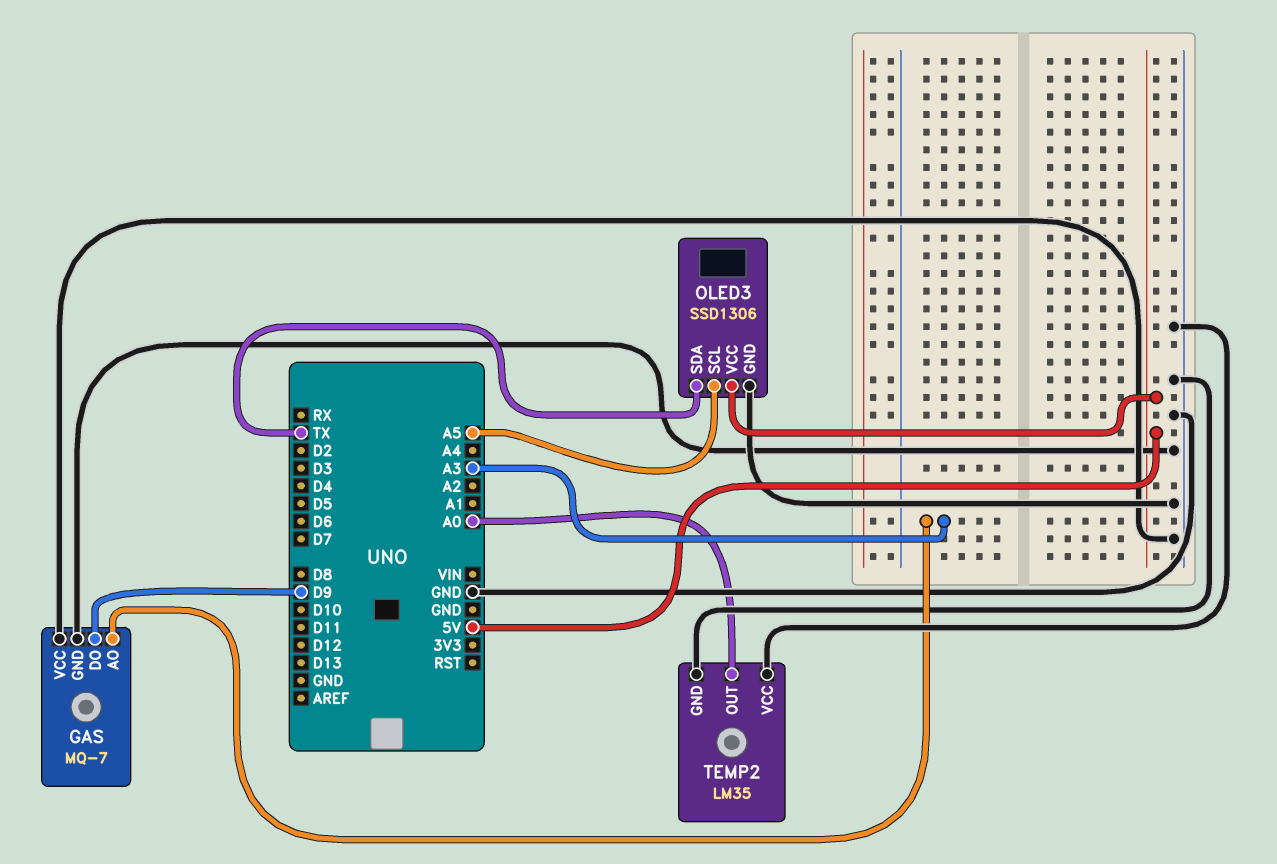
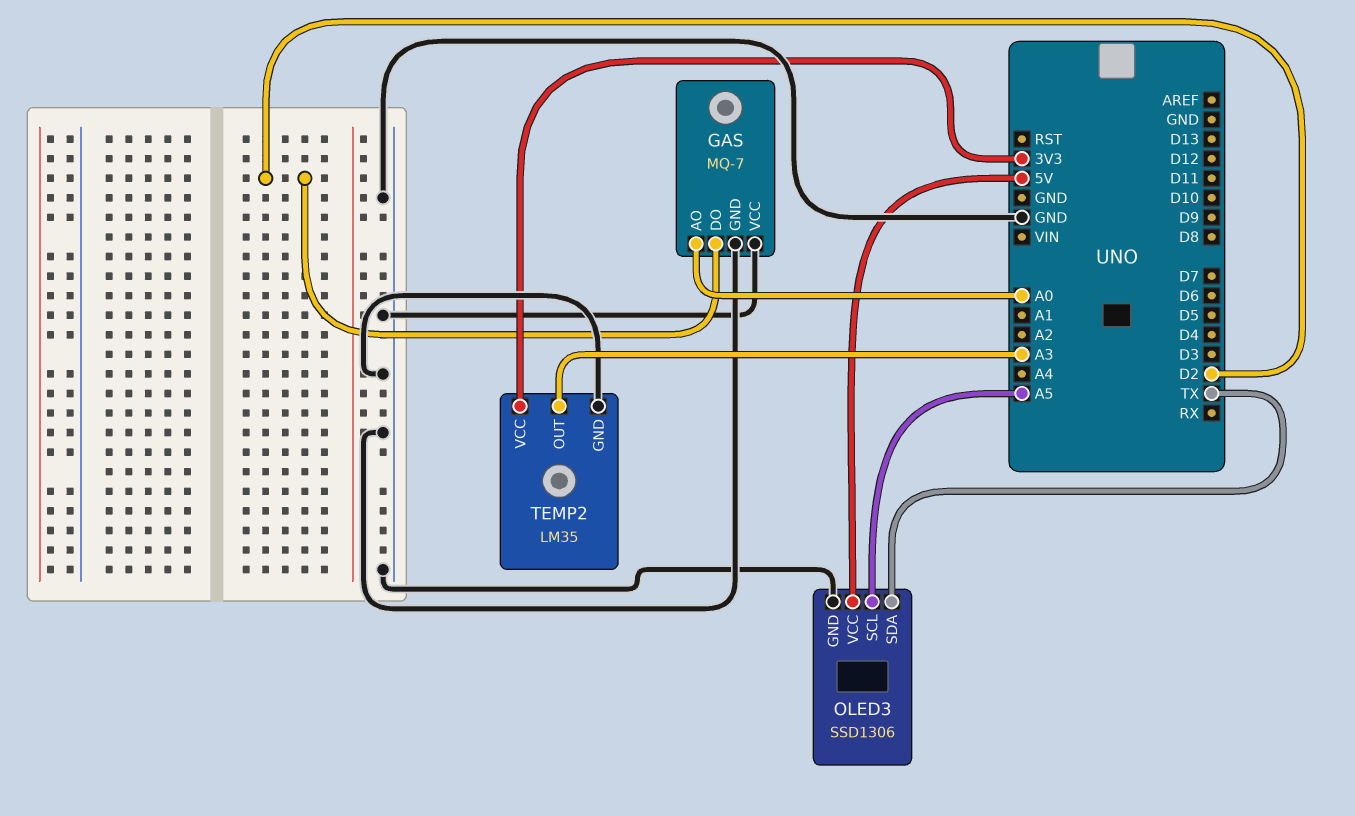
GAS pin AO: A3 -> A0
GAS pin DO: D9 -> D2
TEMP2 pin OUT: A0 -> A3
TEMP2 pin VCC: GND -> 3V3

